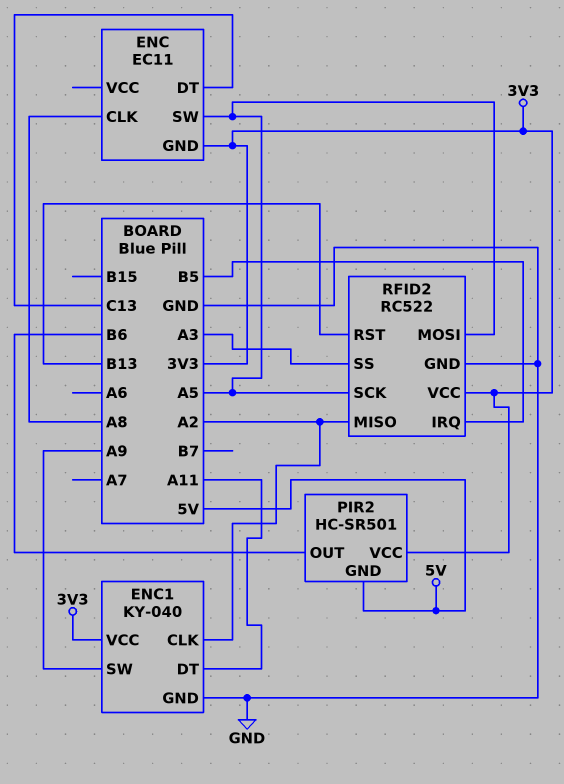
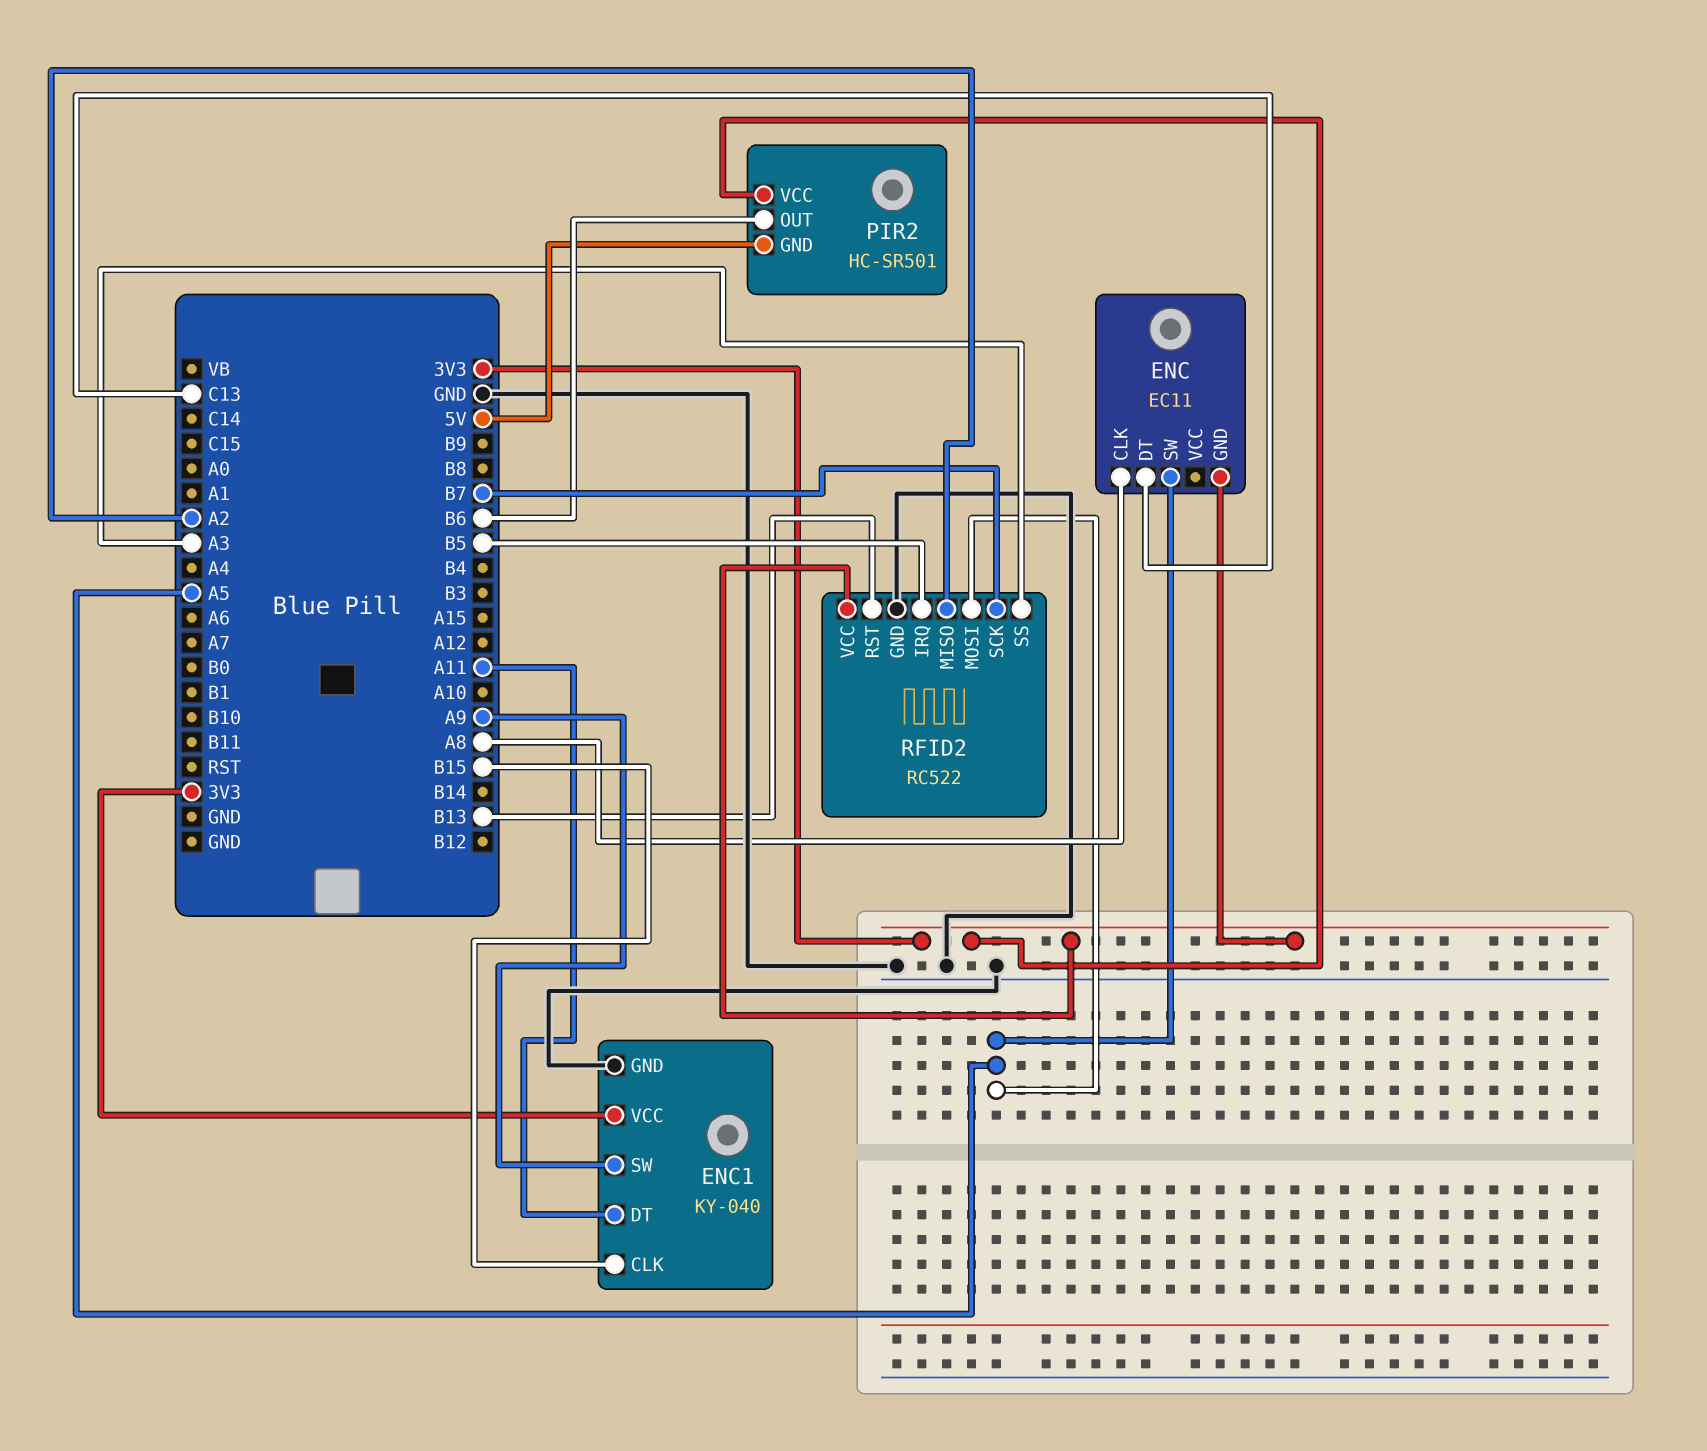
ENC1 pin CLK: A2 -> B15
RFID2 pin SCK: A5 -> B7

